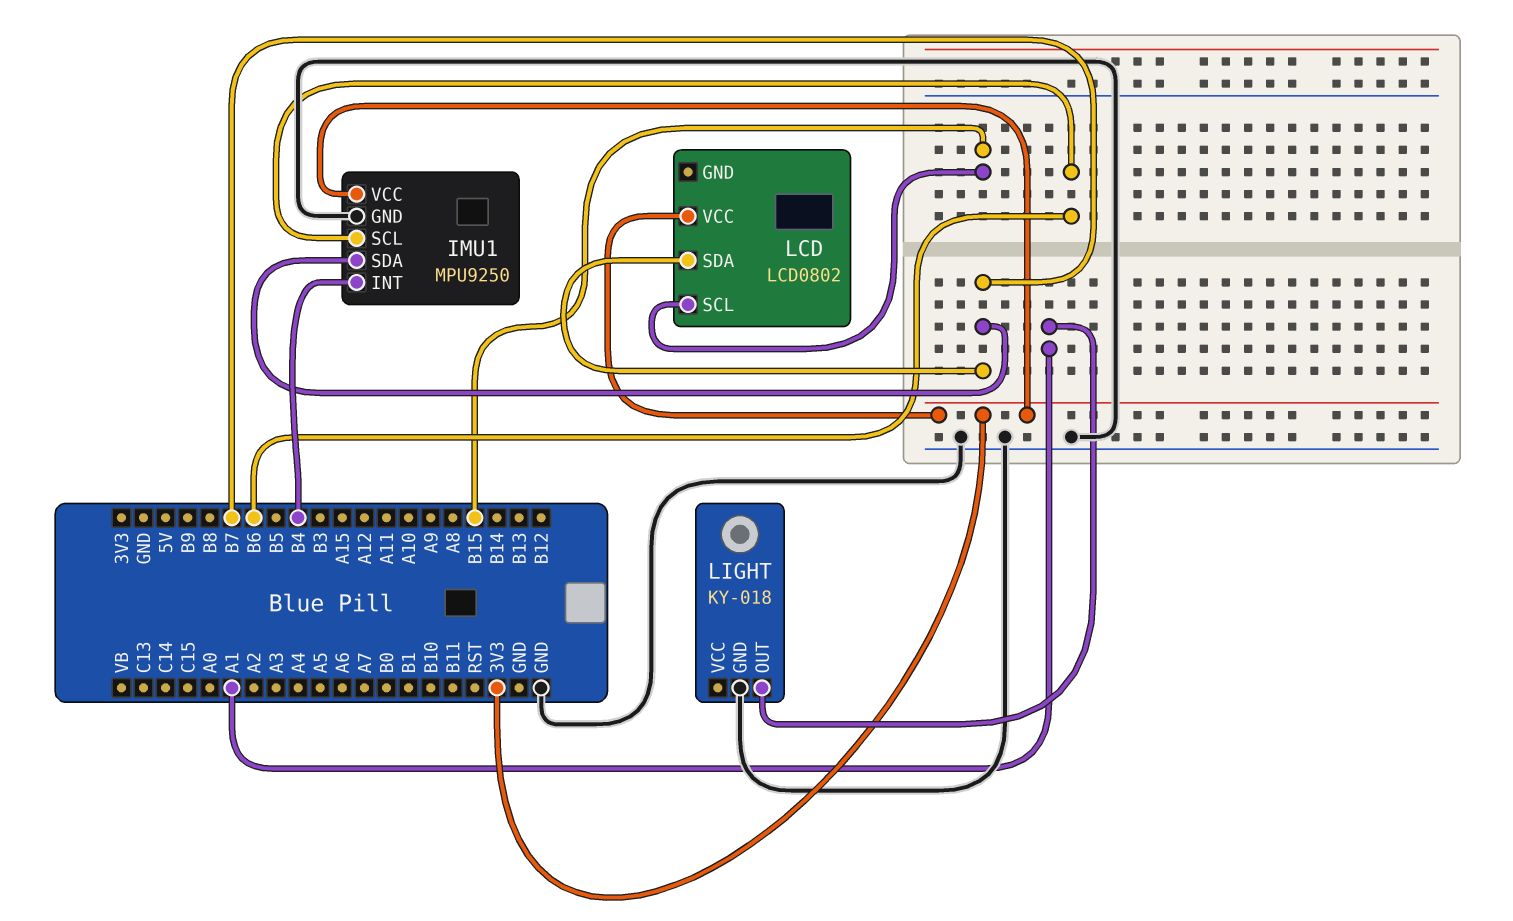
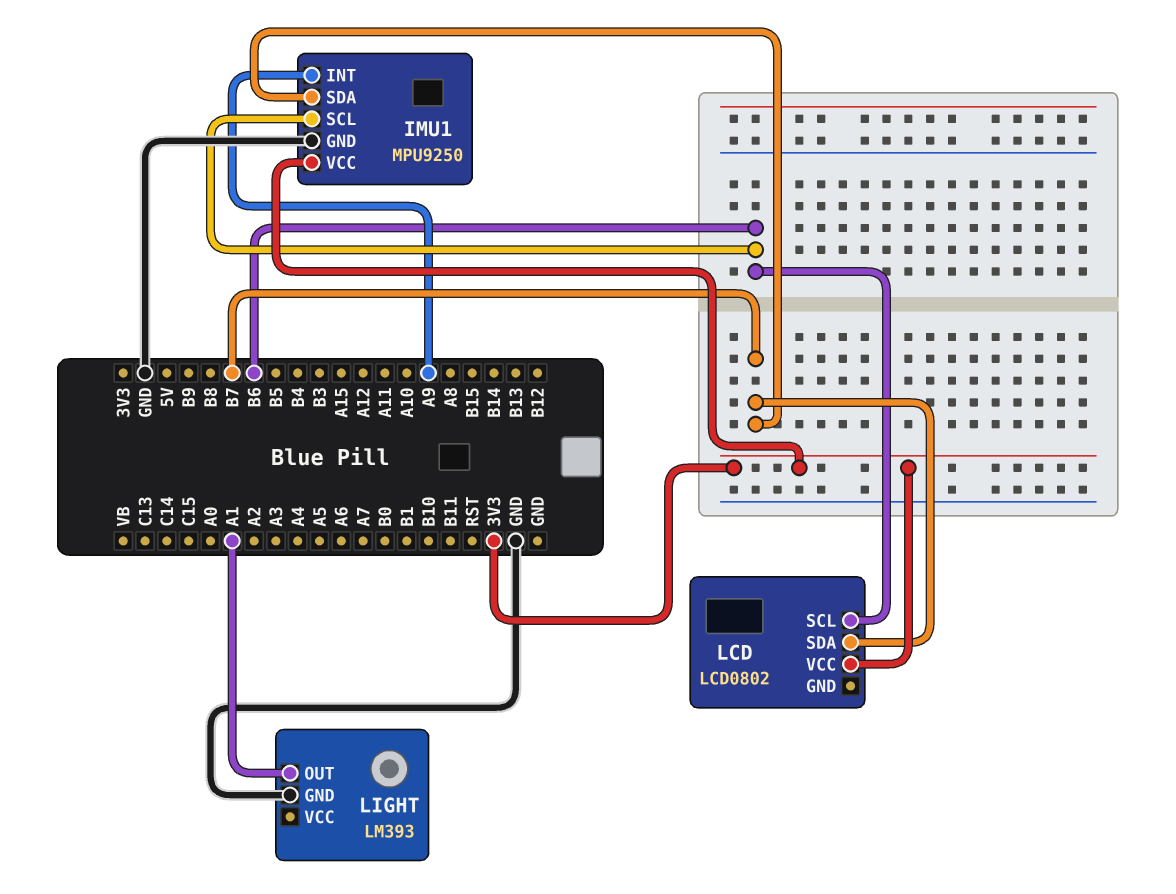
IMU1 pin INT: B4 -> A9
LCD pin SCL: B15 -> B6
LIGHT: KY-018 -> LM393

